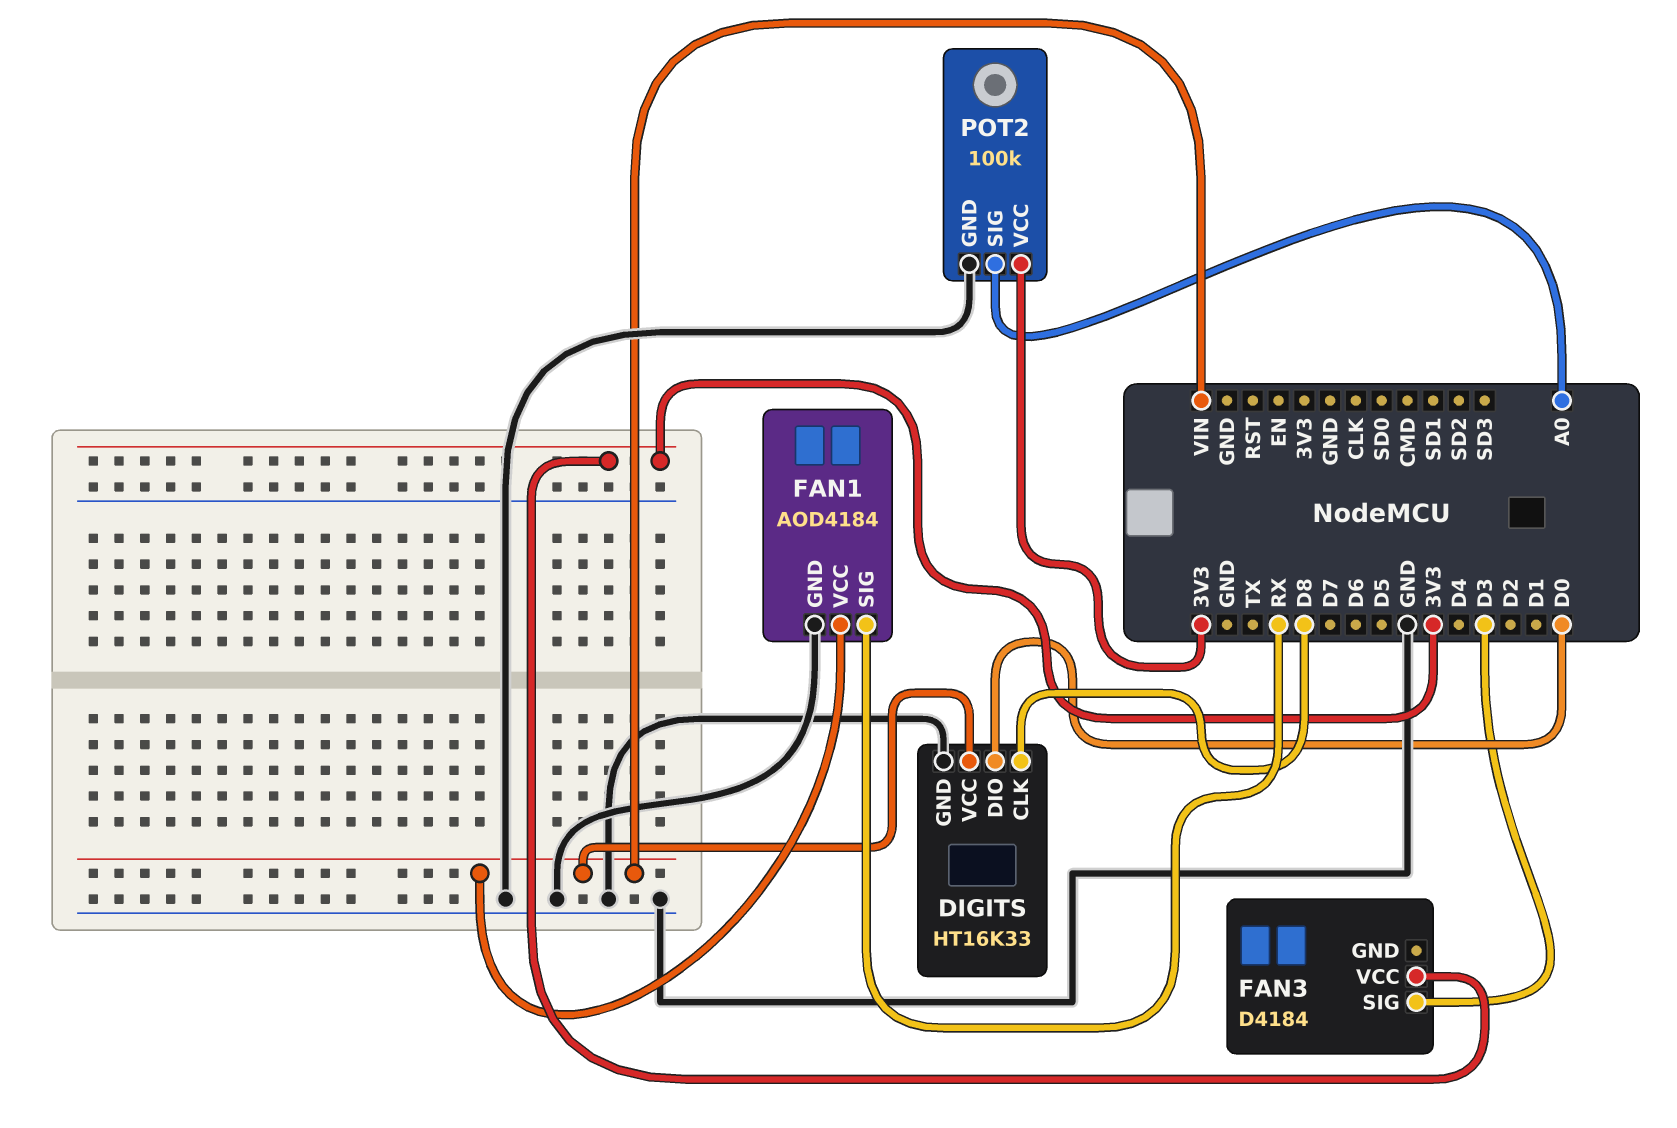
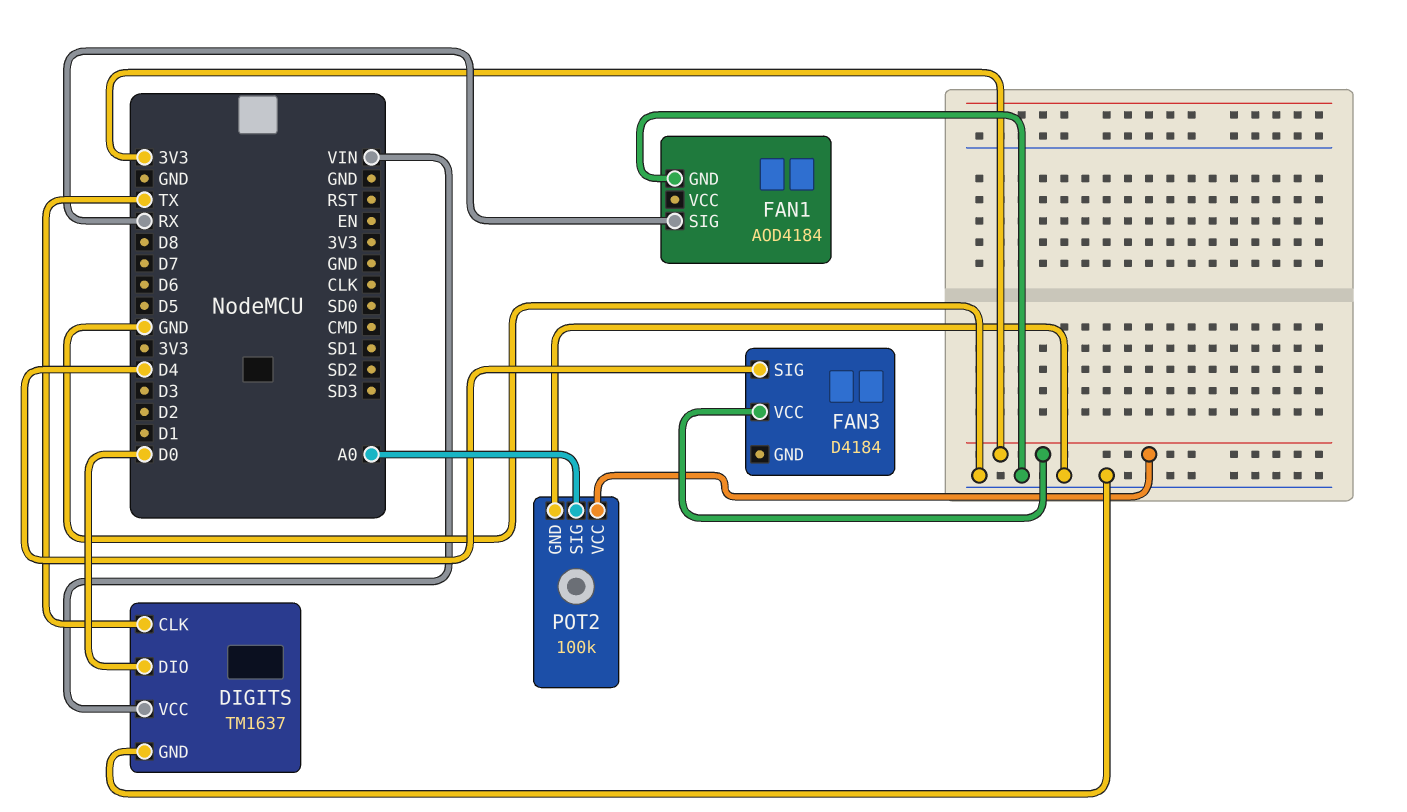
DIGITS: HT16K33 -> TM1637
DIGITS pin CLK: D8 -> TX
FAN1 pin VCC: VIN -> none
FAN3 pin SIG: D3 -> D4

